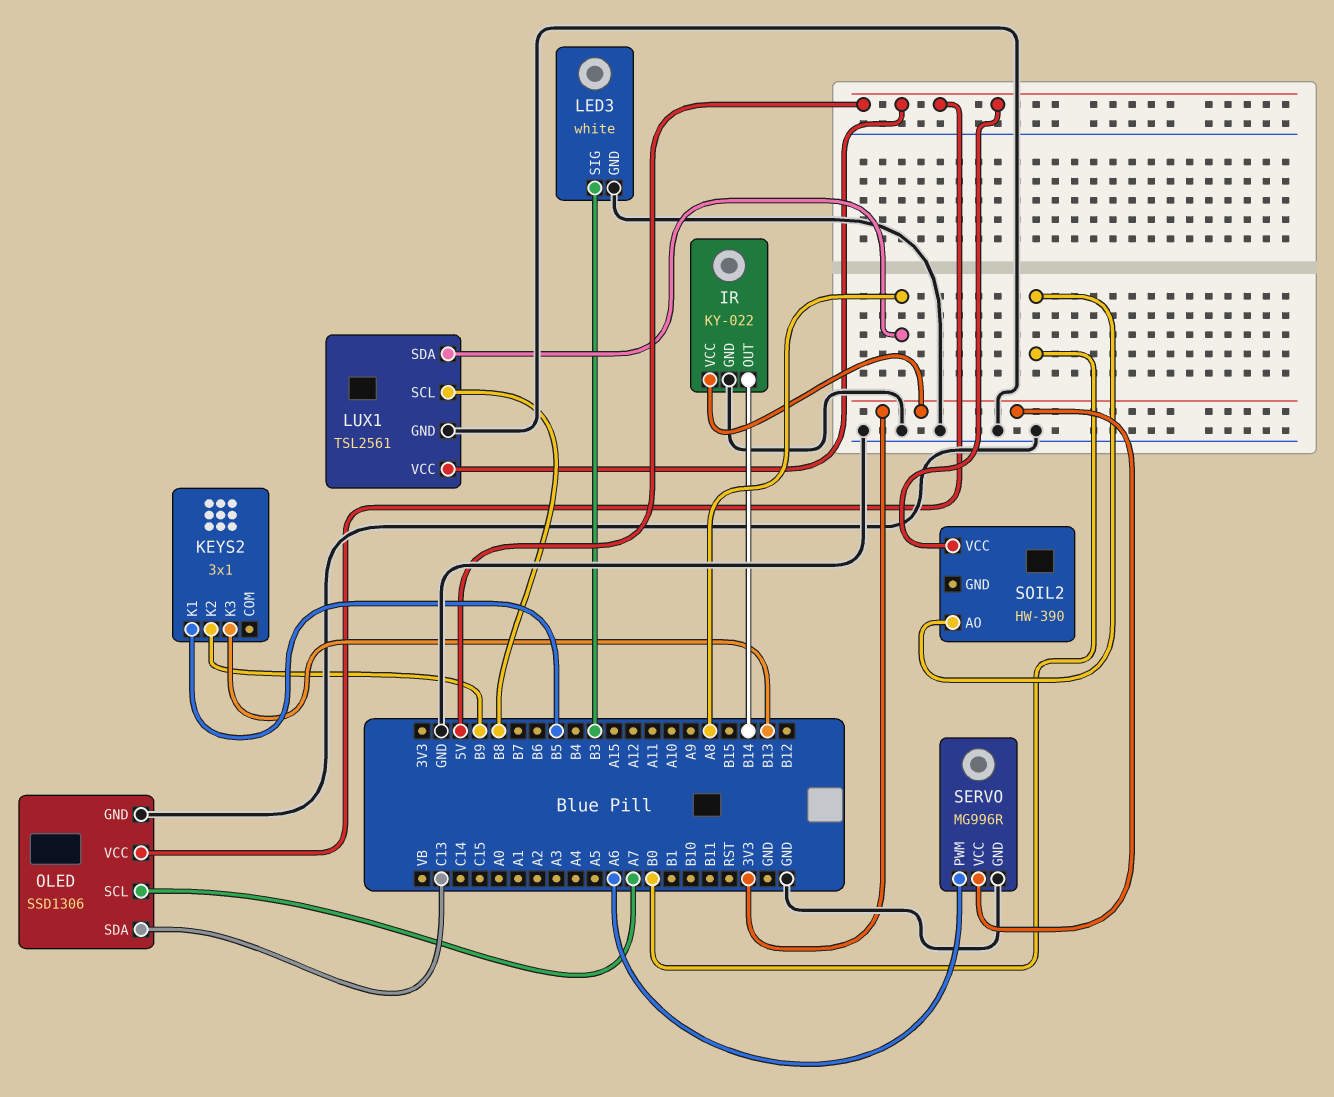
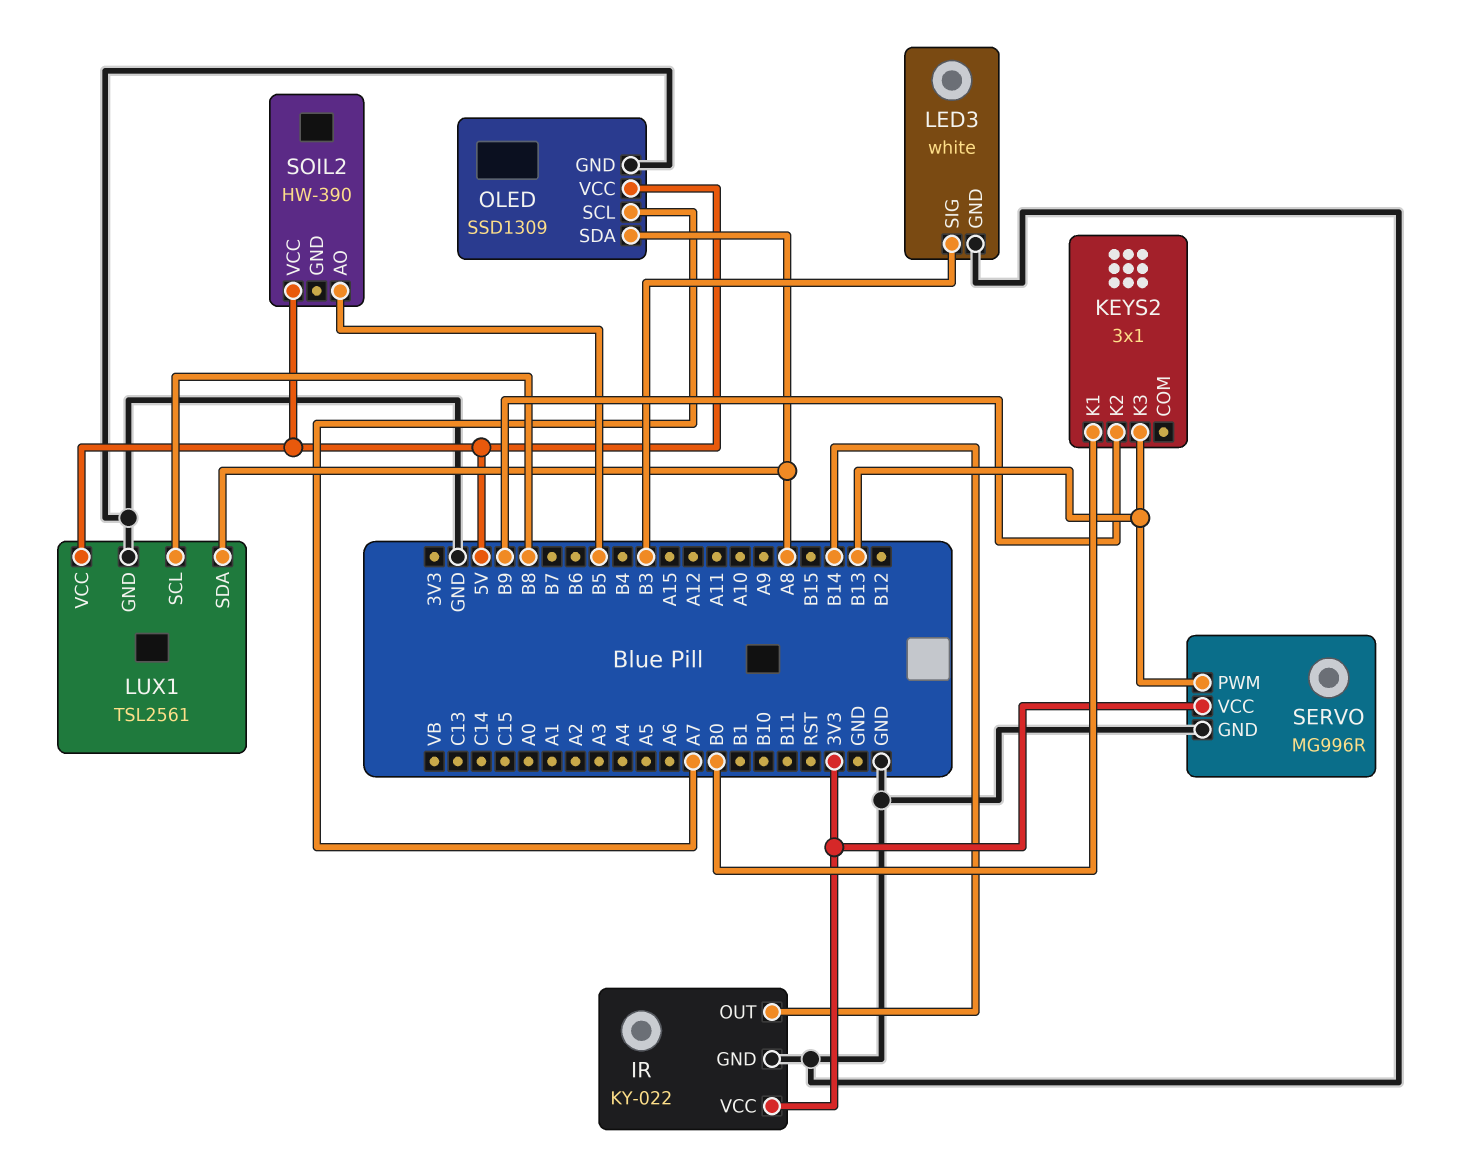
KEYS2 pin K1: B5 -> B0
OLED: SSD1306 -> SSD1309
OLED pin SDA: C13 -> A8
SERVO pin PWM: A6 -> B13
SOIL2 pin AO: B0 -> B5

